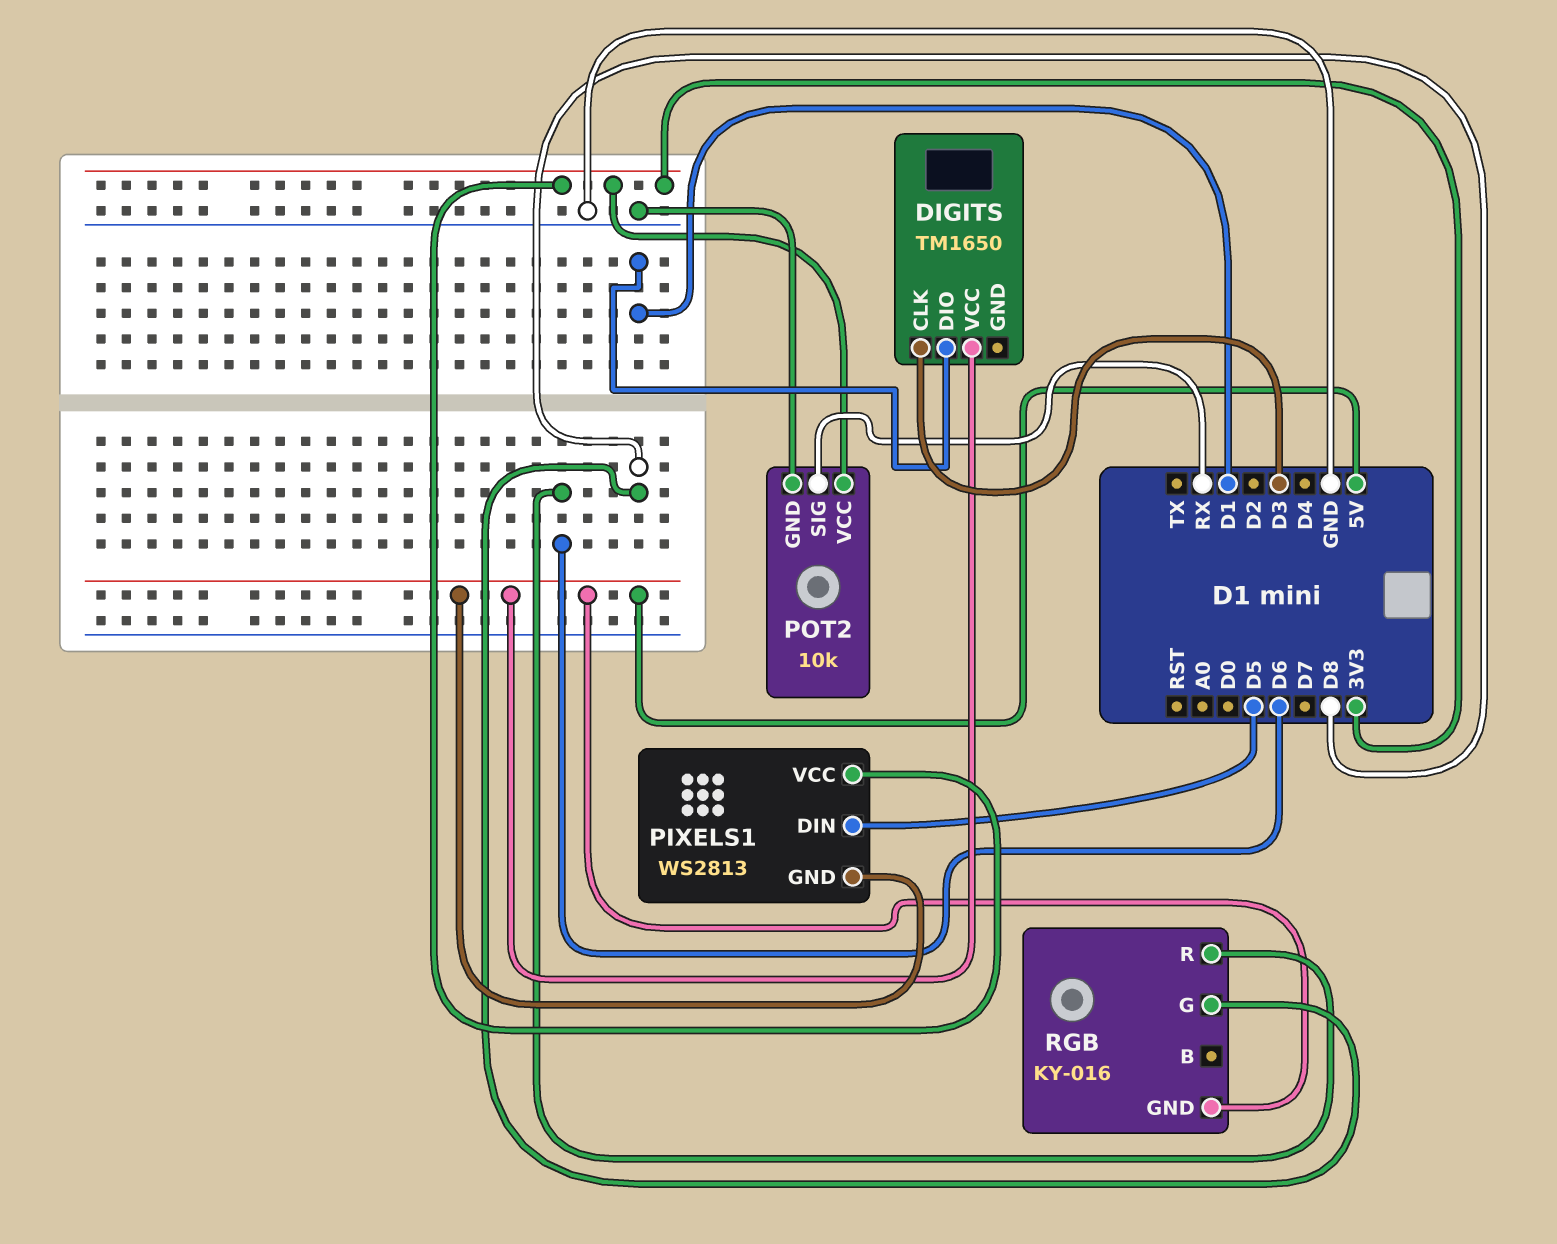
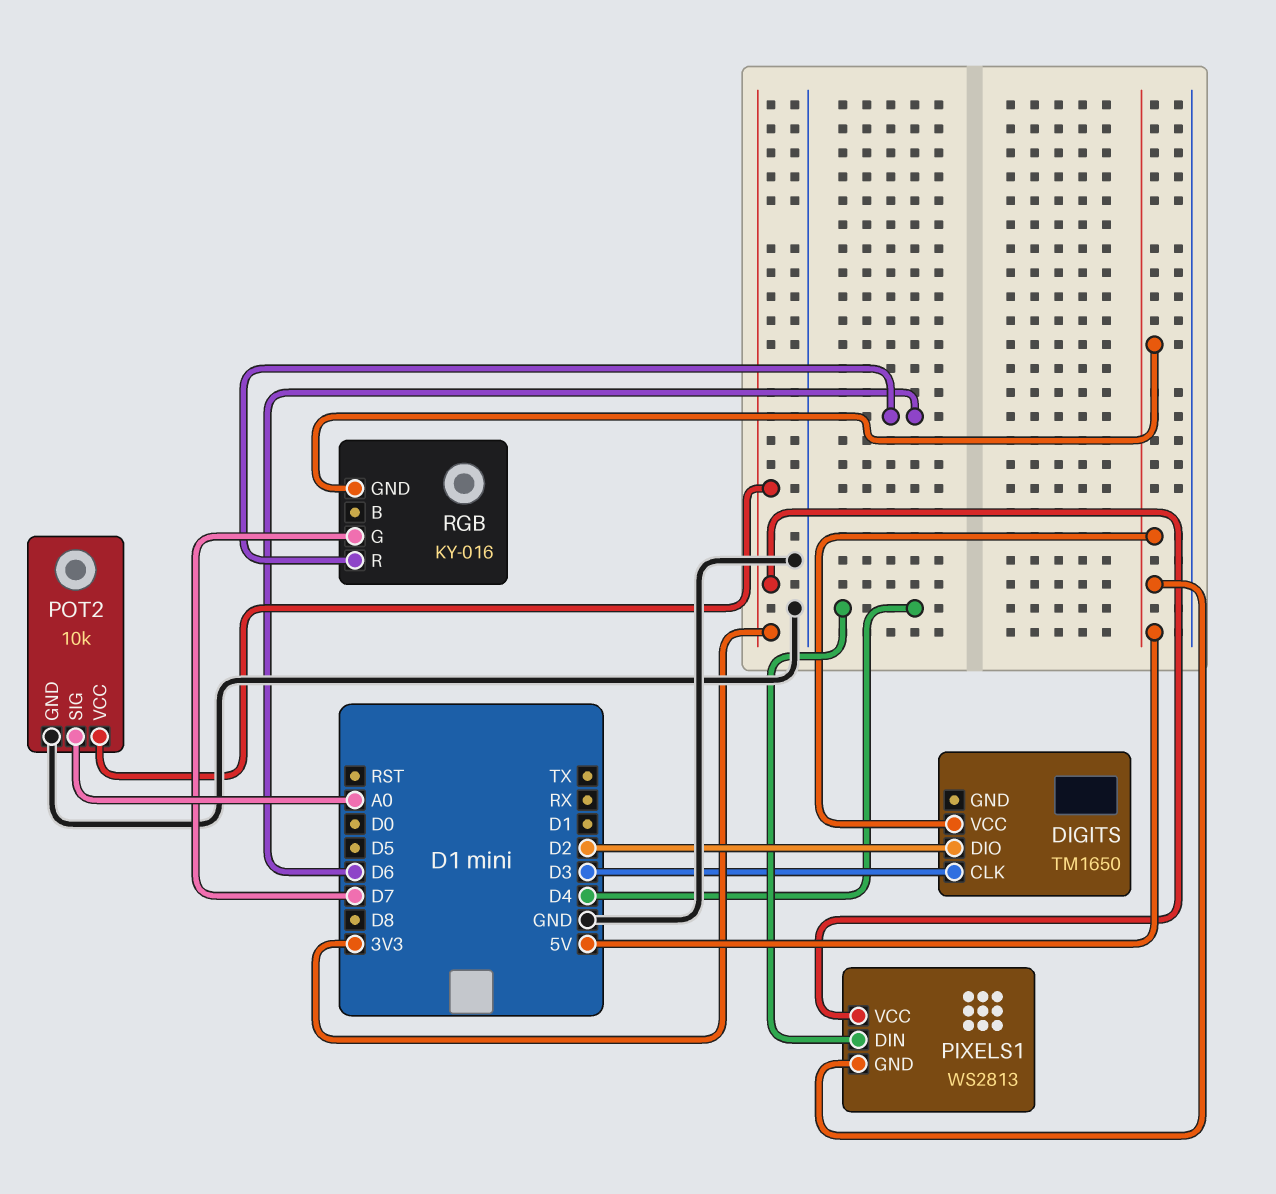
DIGITS pin DIO: D1 -> D2
PIXELS1 pin DIN: D5 -> D4
POT2 pin SIG: RX -> A0
RGB pin G: D8 -> D7

